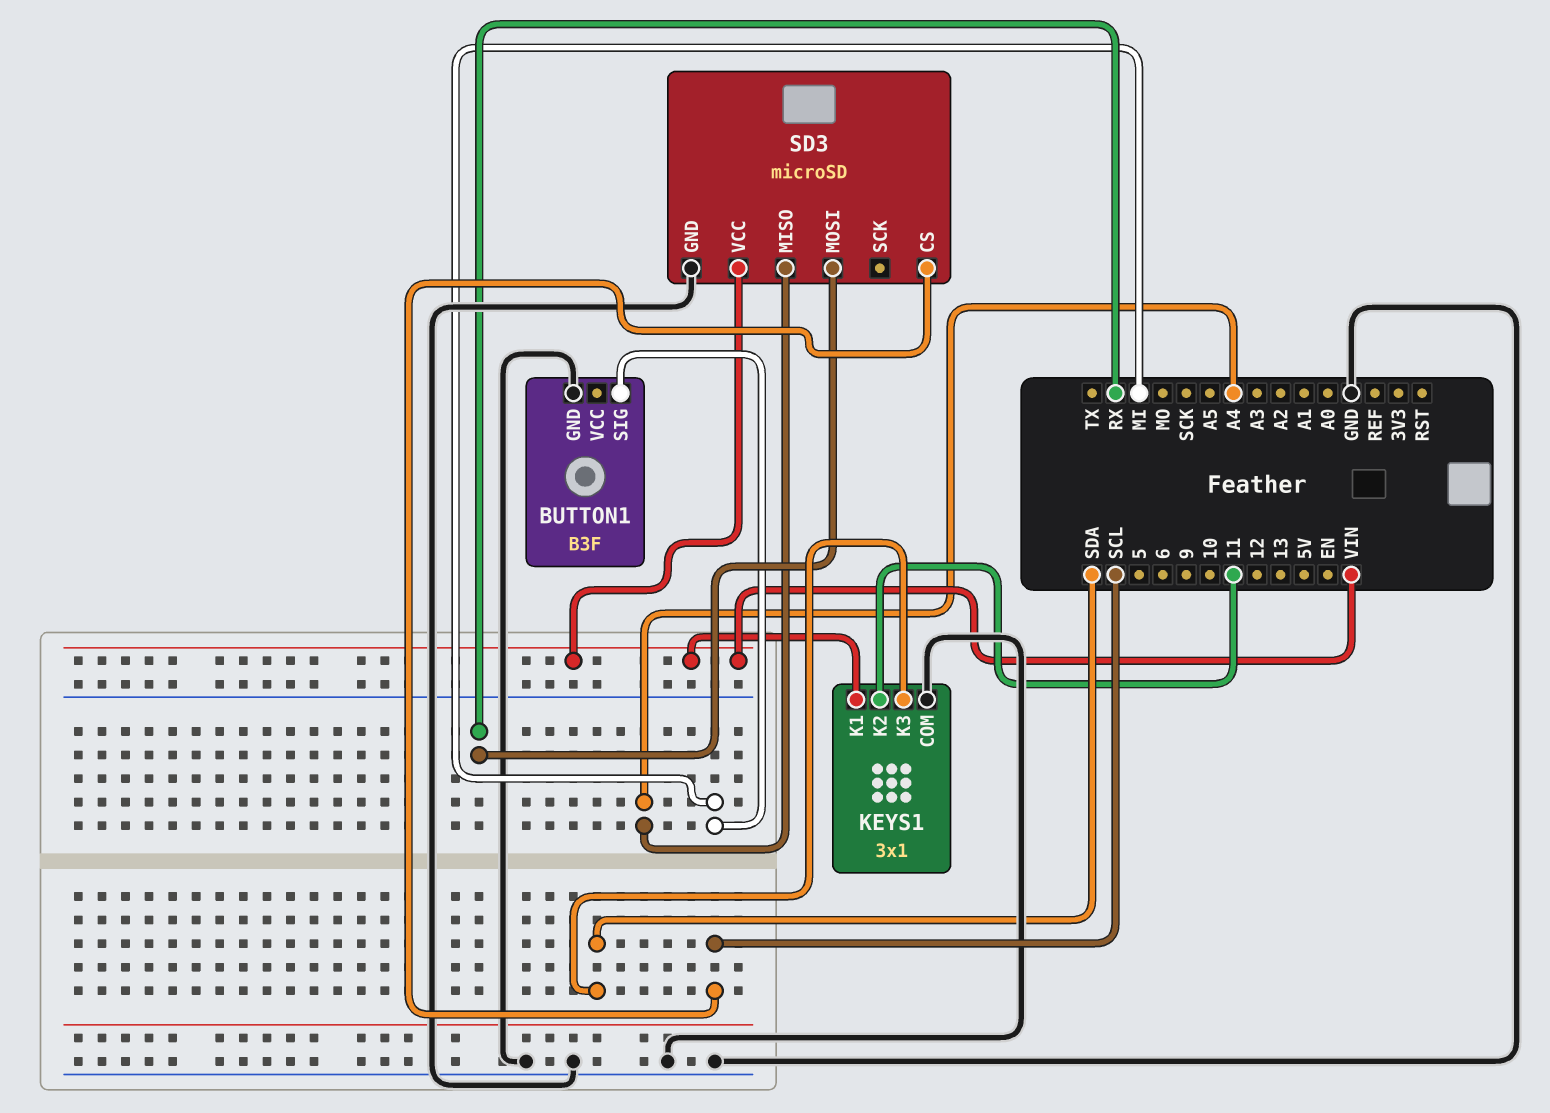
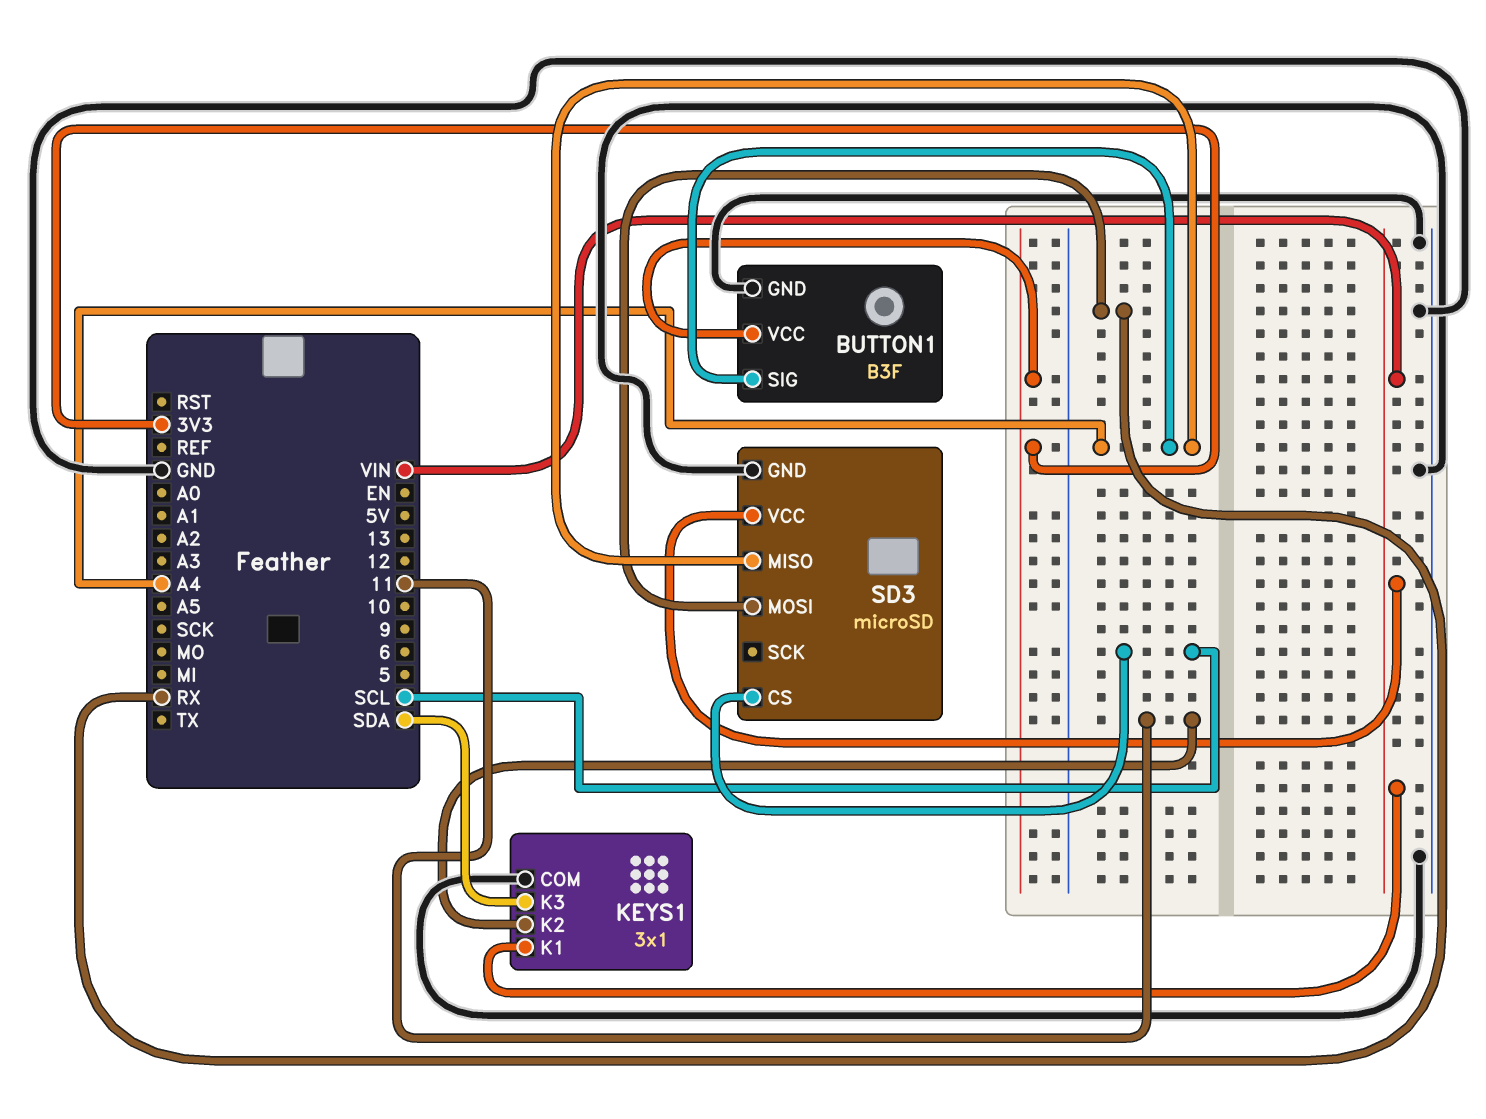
BUTTON1 pin SIG: MI -> A4
BUTTON1 pin VCC: none -> 3V3

